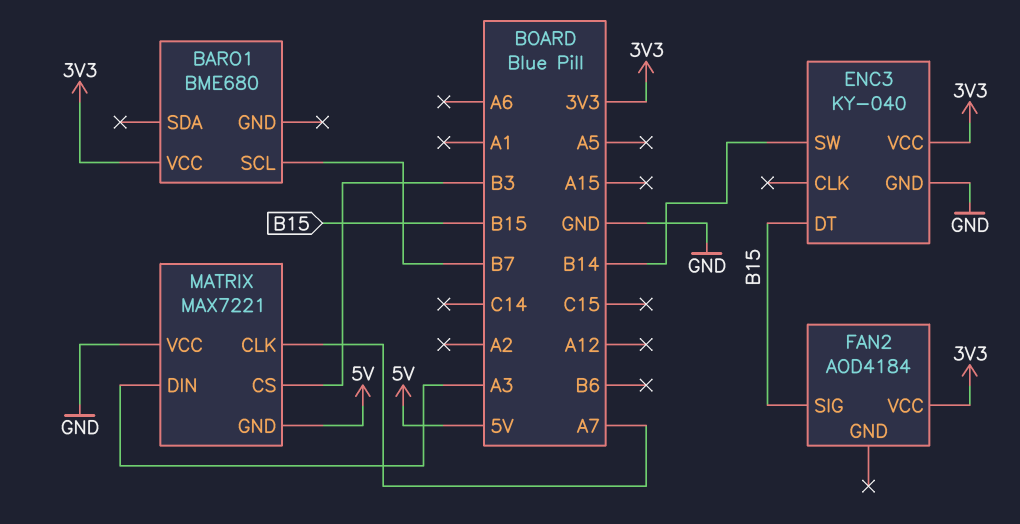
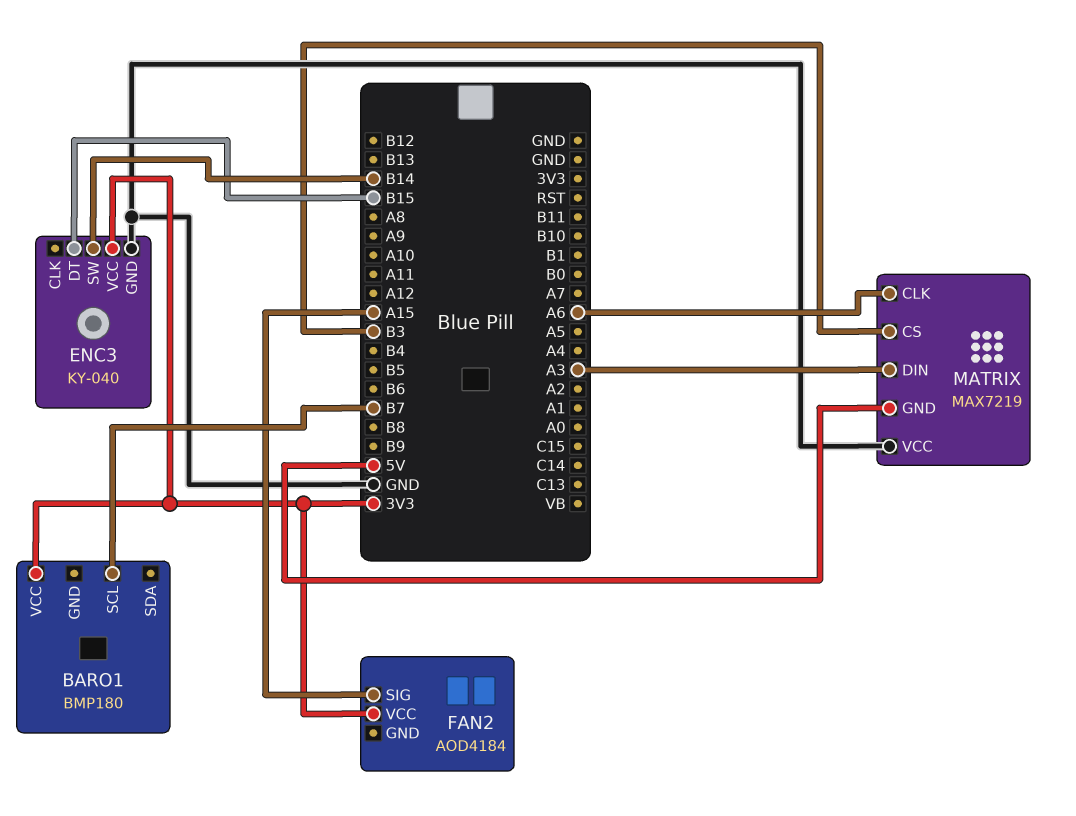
BARO1: BME680 -> BMP180
FAN2 pin SIG: B15 -> A15
MATRIX: MAX7221 -> MAX7219
MATRIX pin CLK: A7 -> A6

